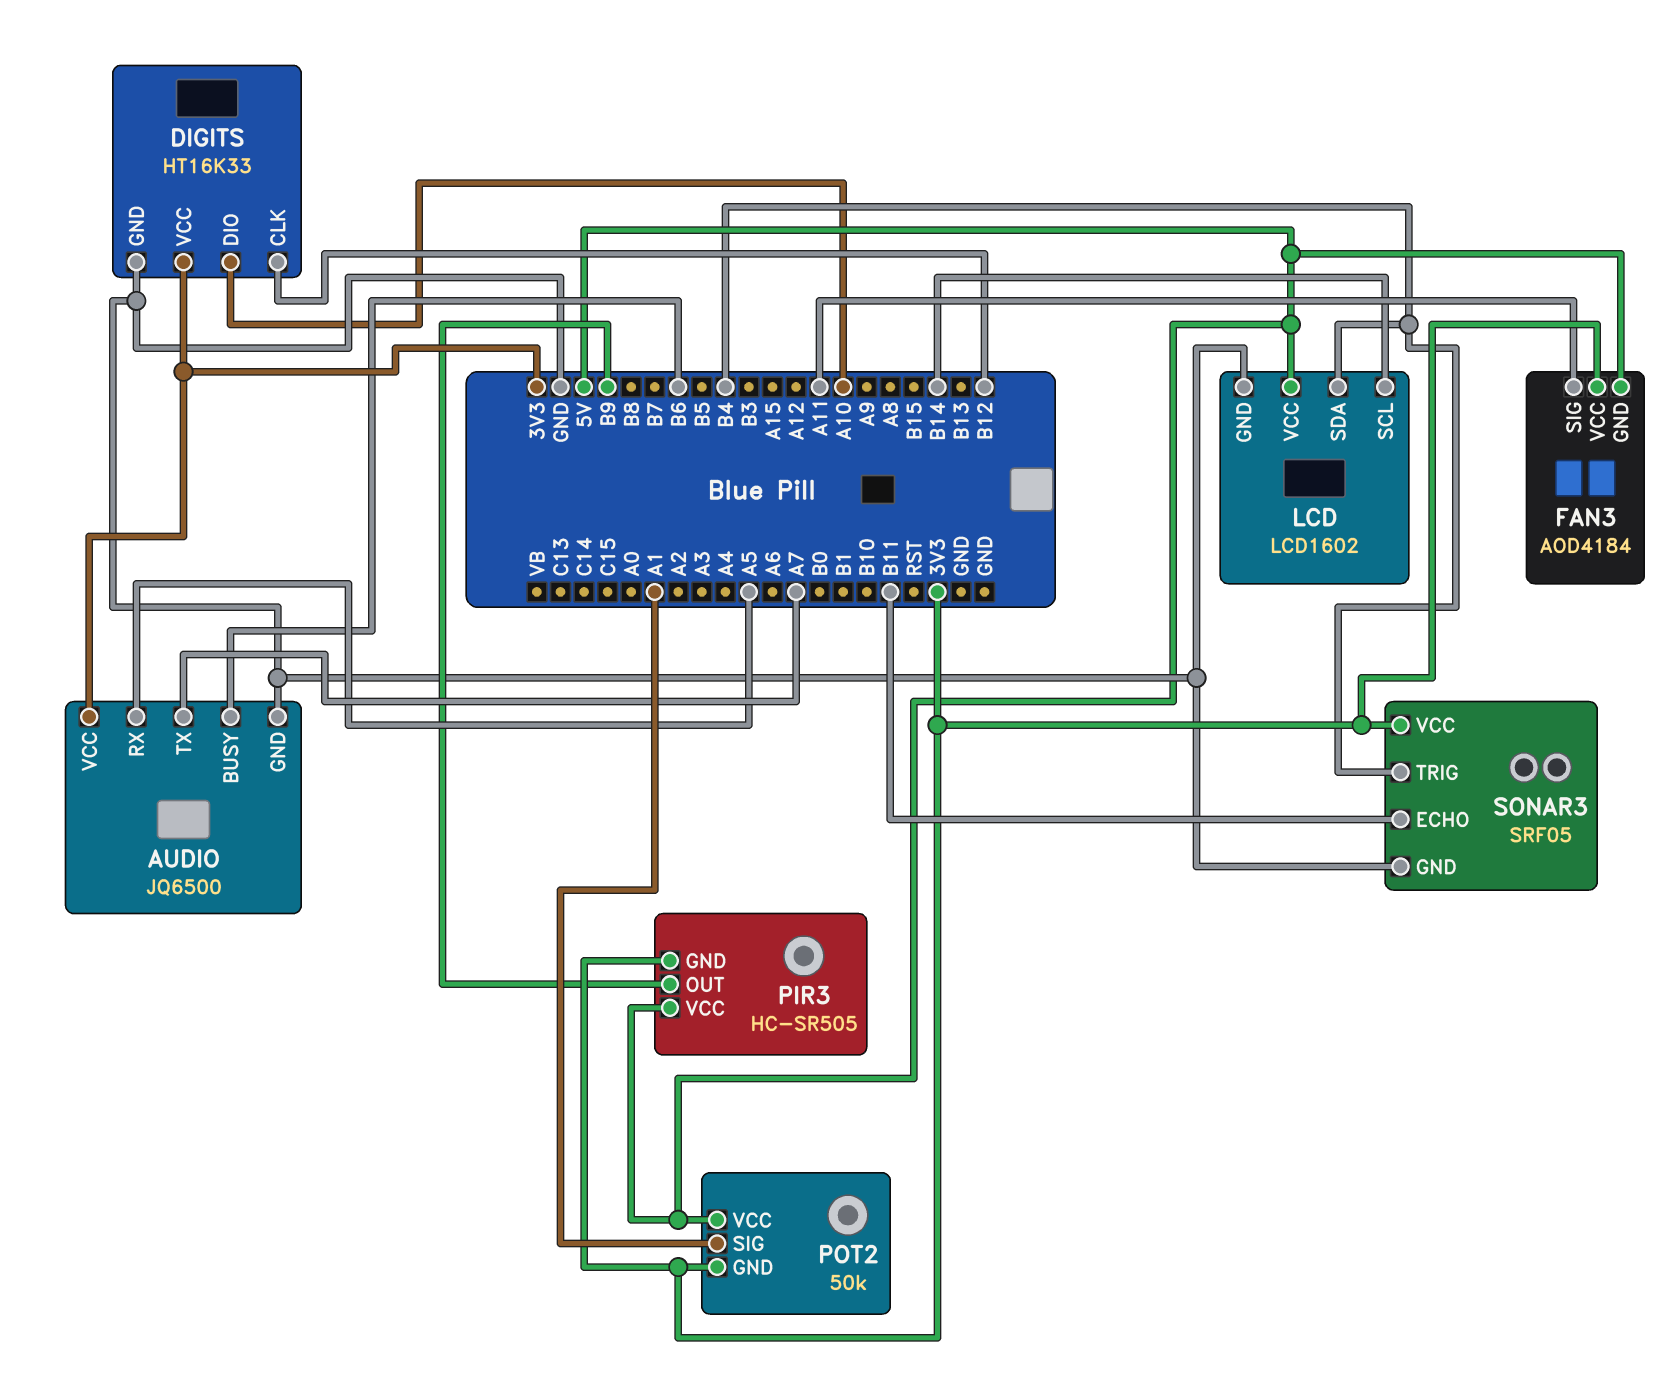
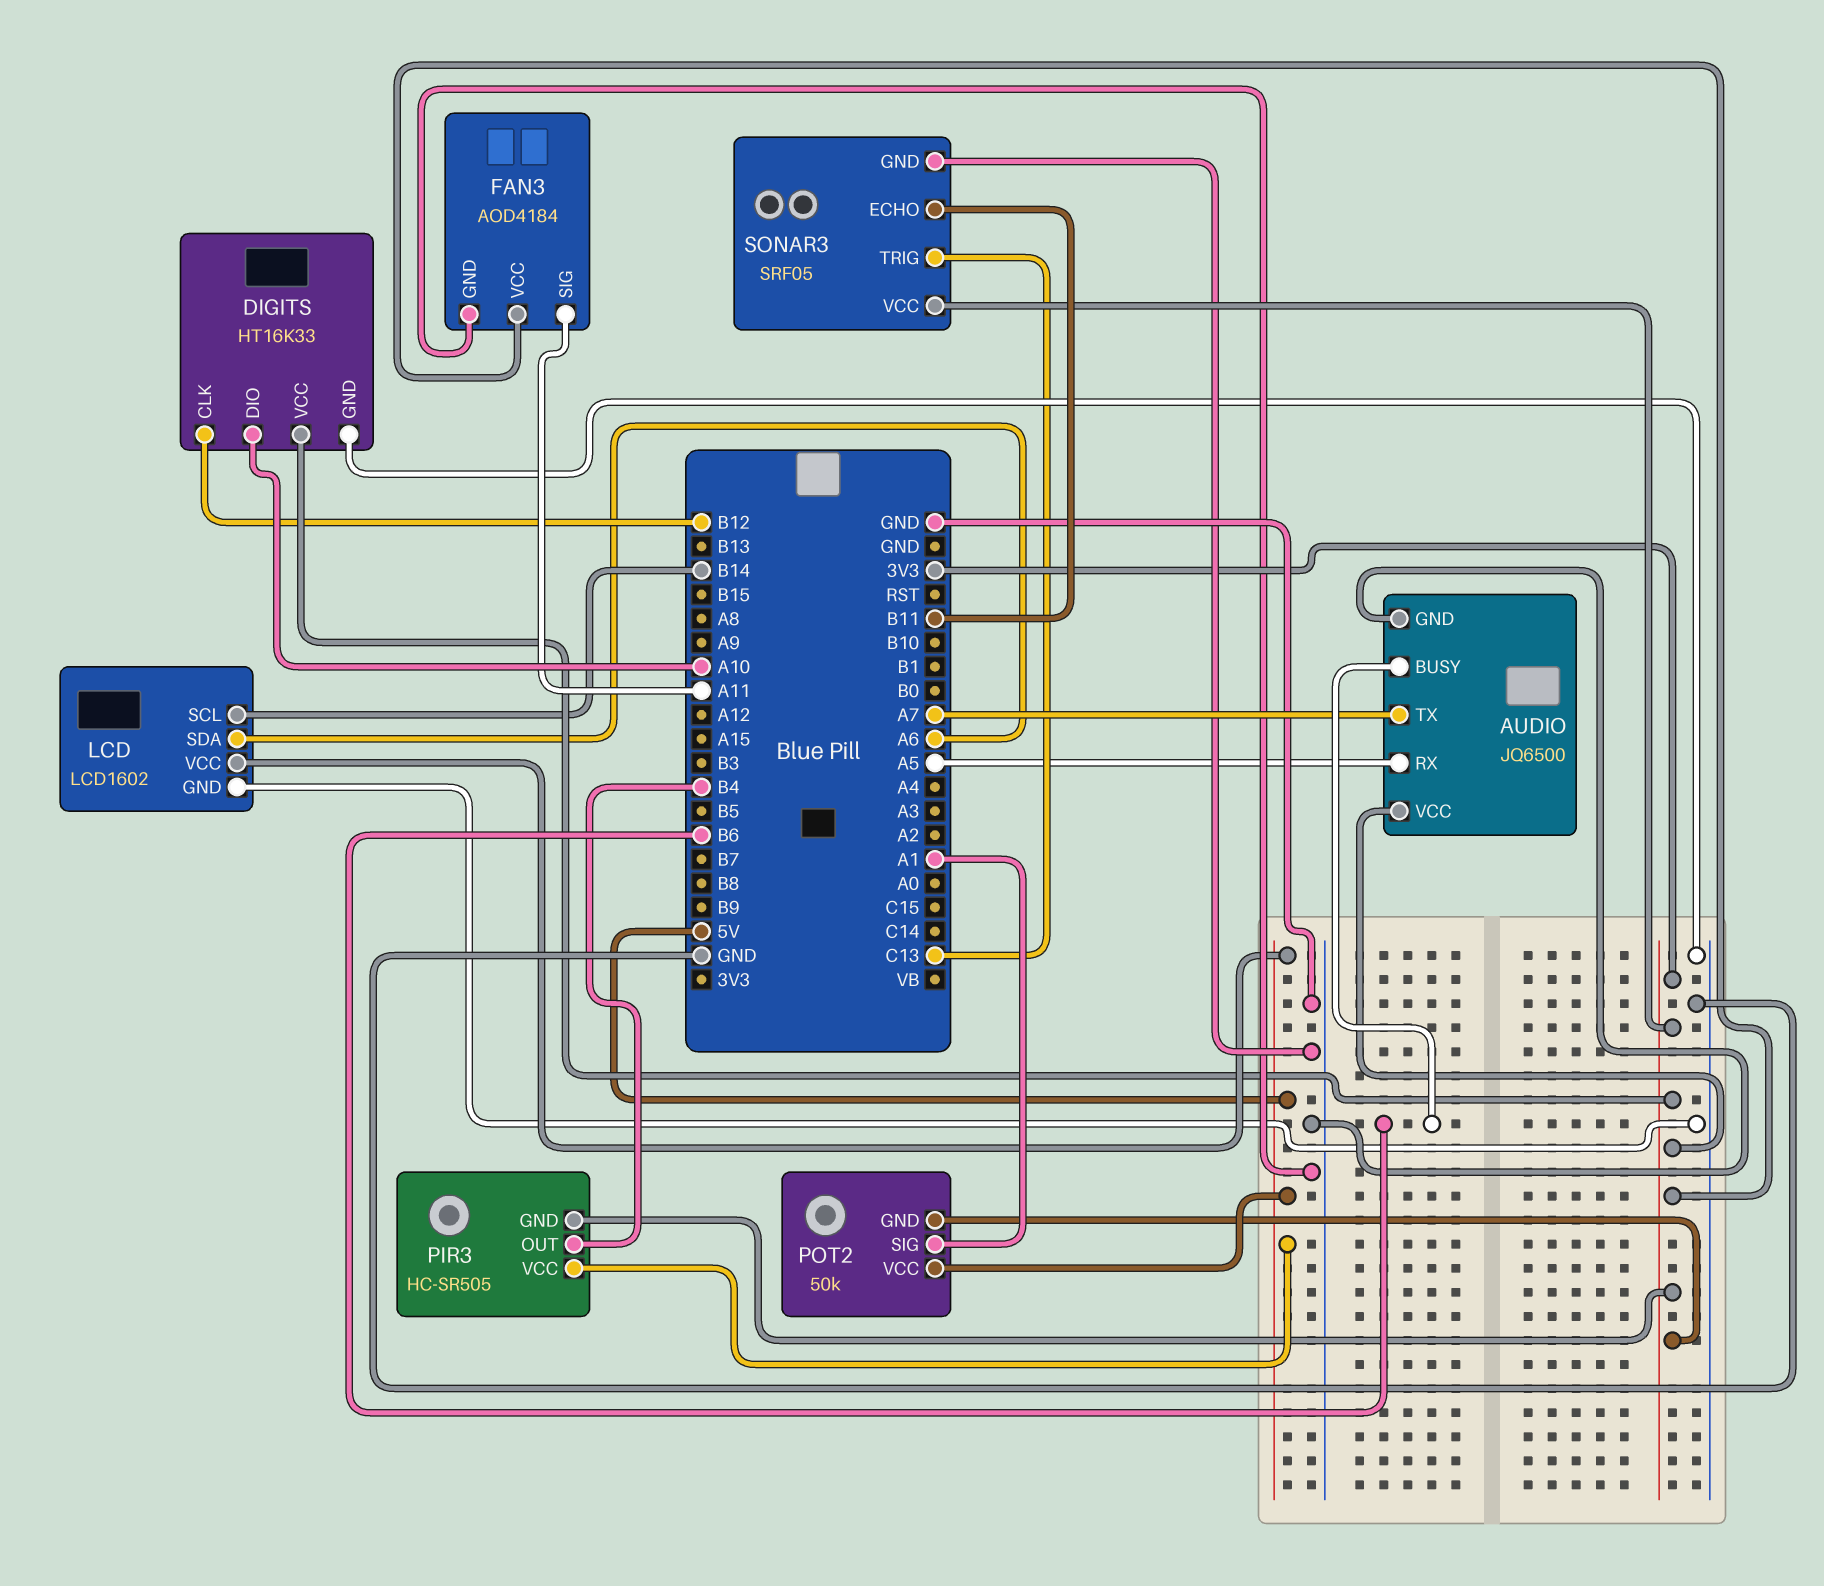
FAN3 pin GND: 5V -> GND
LCD pin SDA: B4 -> A6
PIR3 pin OUT: B9 -> B4
SONAR3 pin TRIG: B4 -> C13

